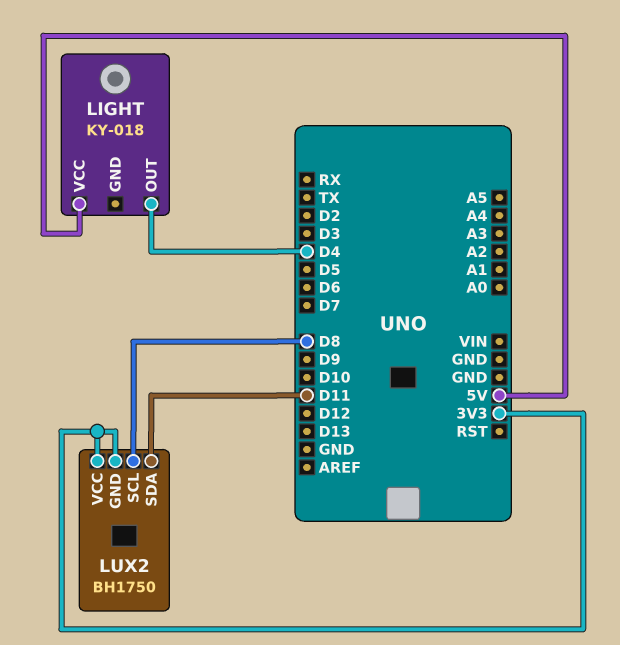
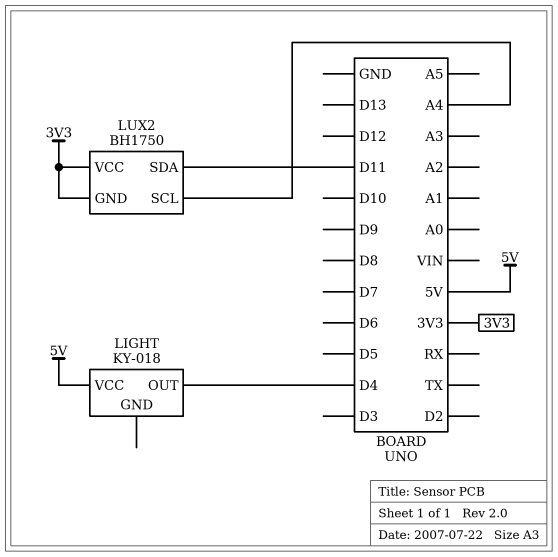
LUX2 pin SCL: D8 -> A4

